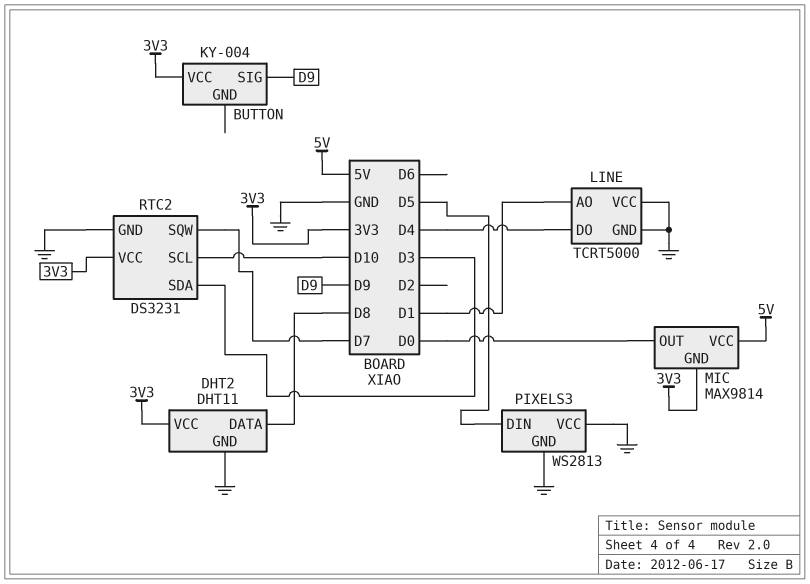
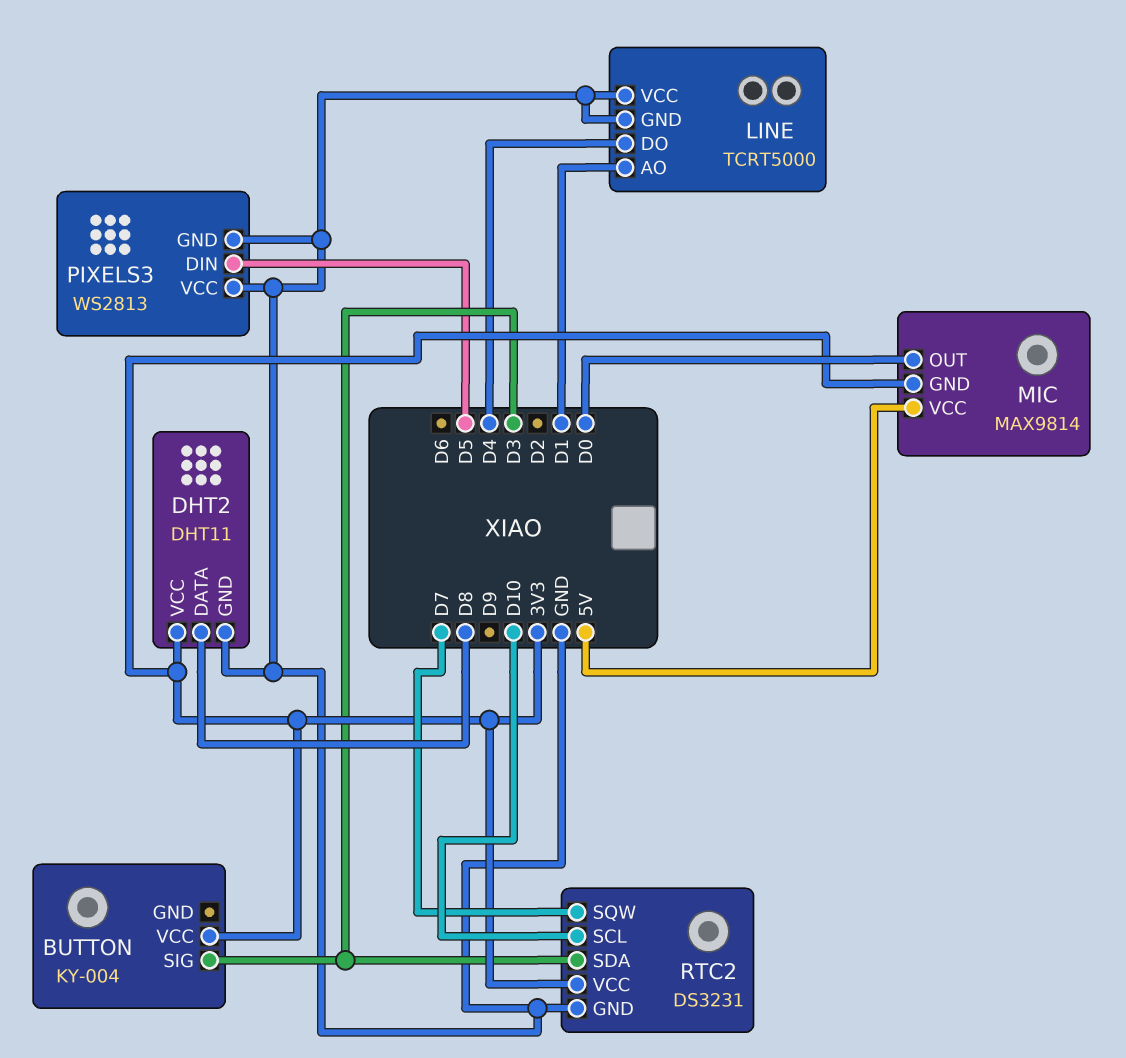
BUTTON pin SIG: D9 -> D3

